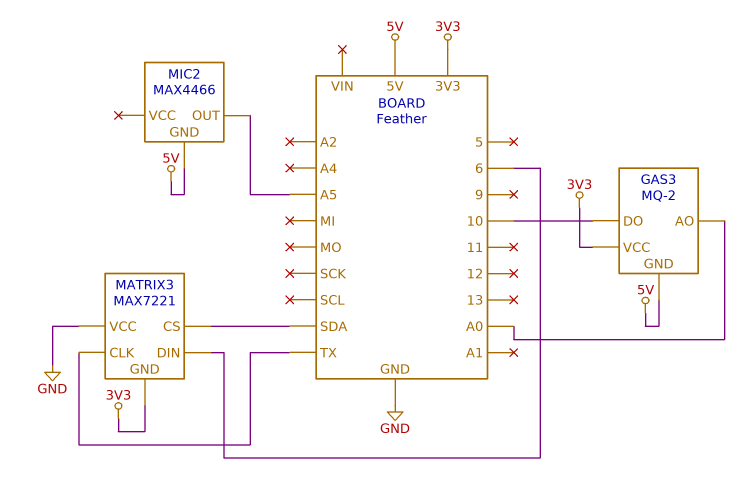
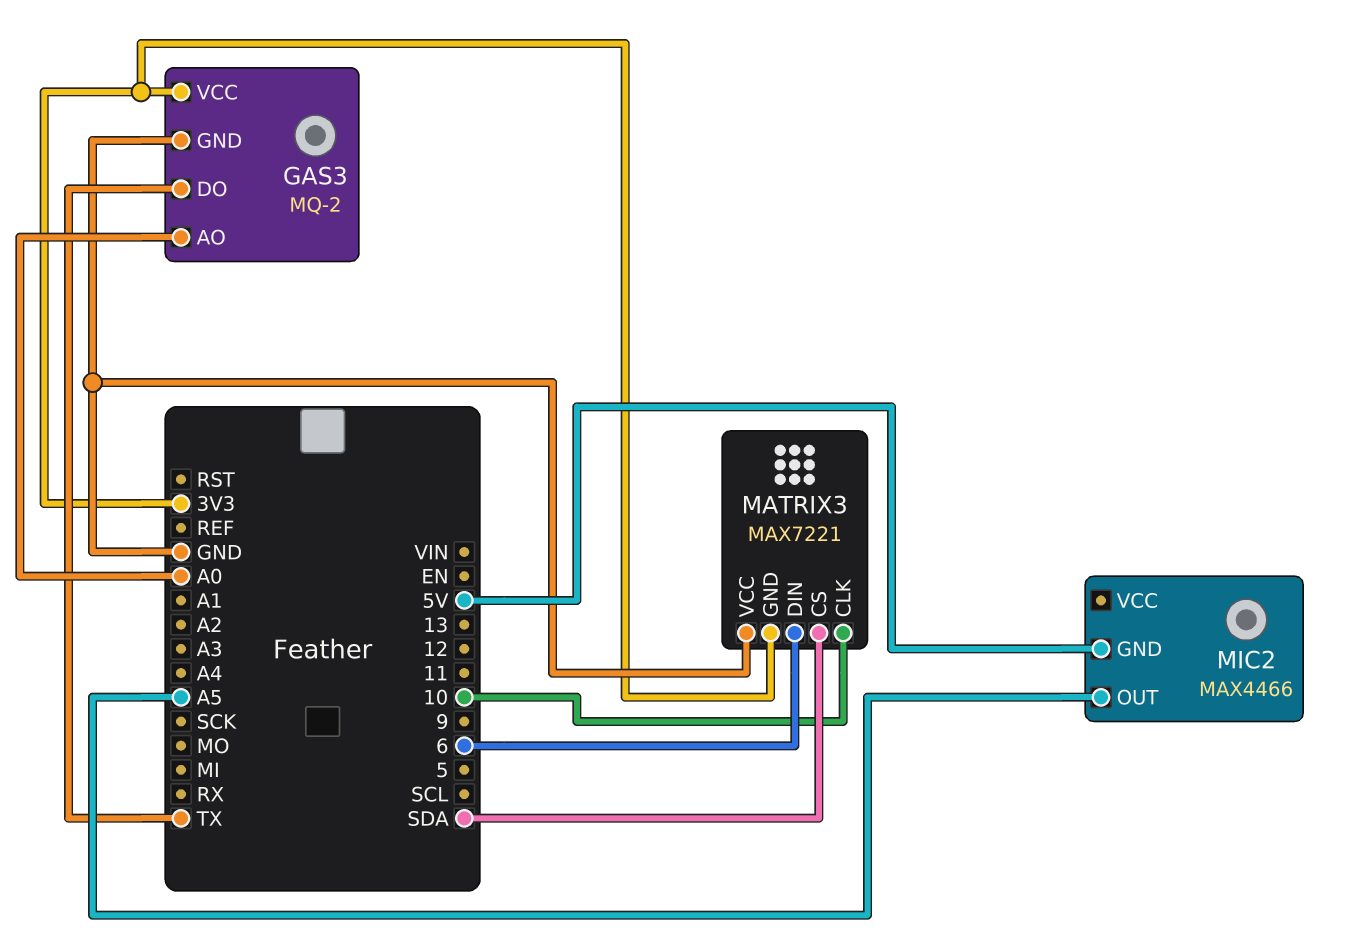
GAS3 pin DO: 10 -> TX
GAS3 pin GND: 5V -> GND
MATRIX3 pin CLK: TX -> 10

